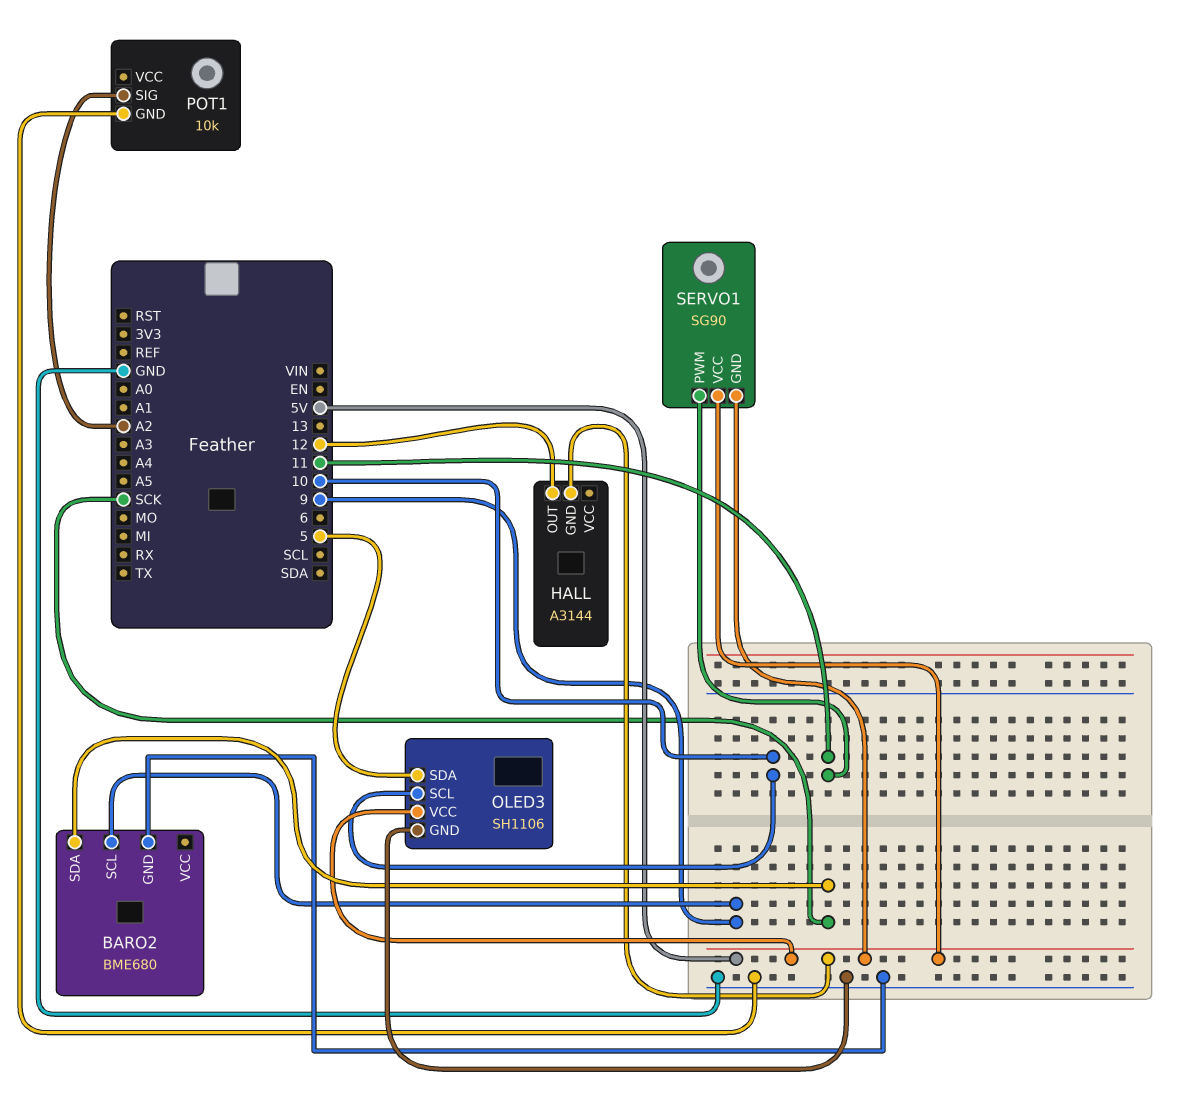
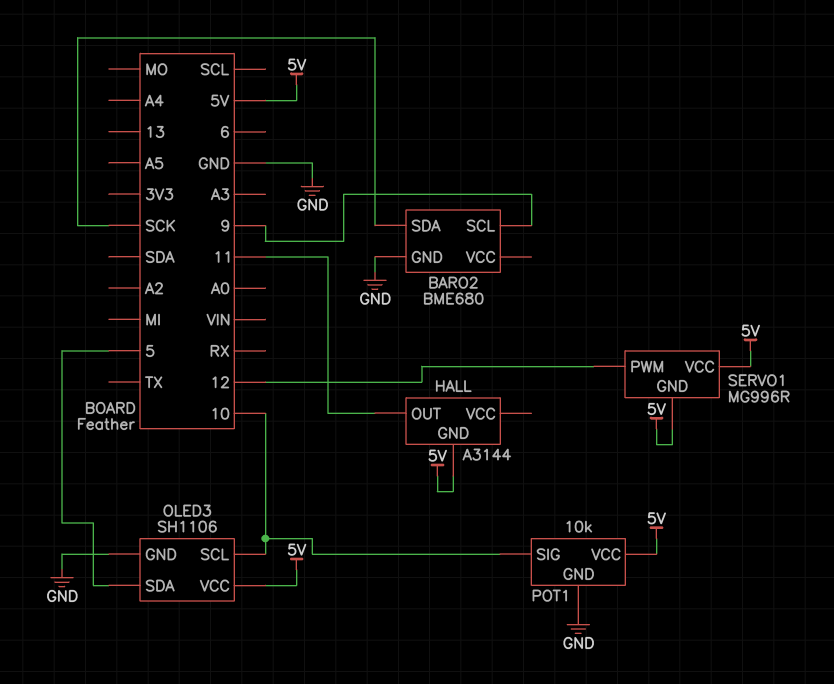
HALL pin OUT: 12 -> 11
POT1 pin SIG: A2 -> 10
POT1 pin VCC: none -> 5V
SERVO1: SG90 -> MG996R
SERVO1 pin PWM: 11 -> 12

